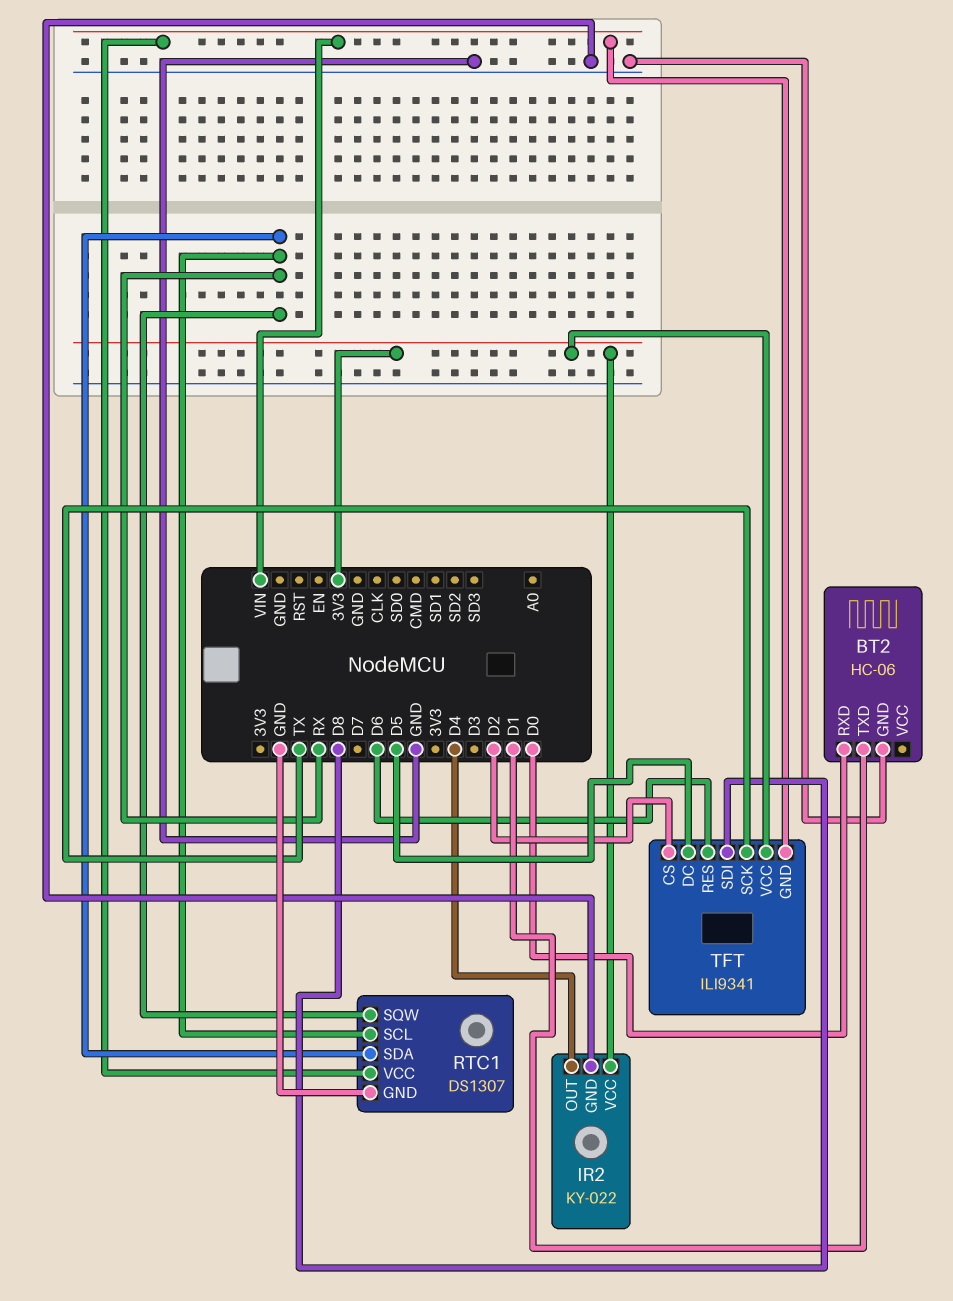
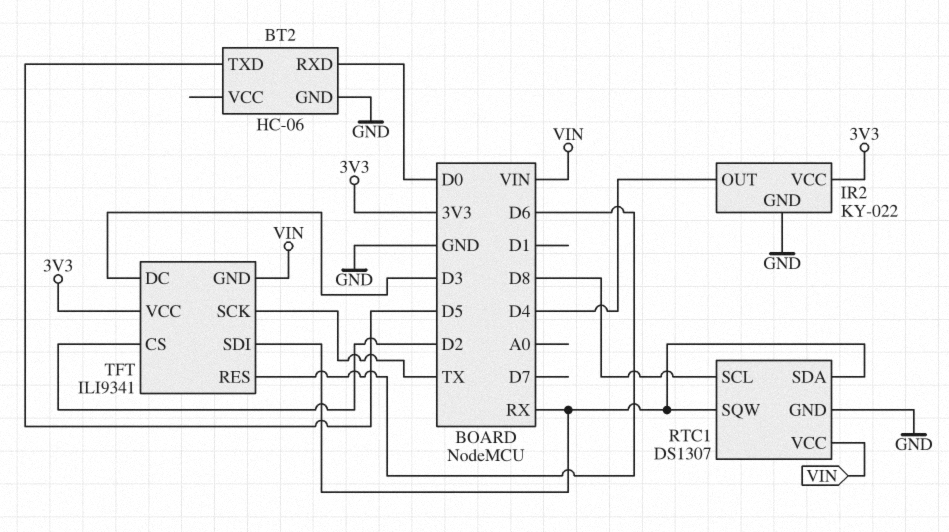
BT2 pin TXD: D1 -> D5
RTC1 pin SCL: RX -> D8
TFT pin DC: D5 -> D3
TFT pin SDI: D8 -> RX

